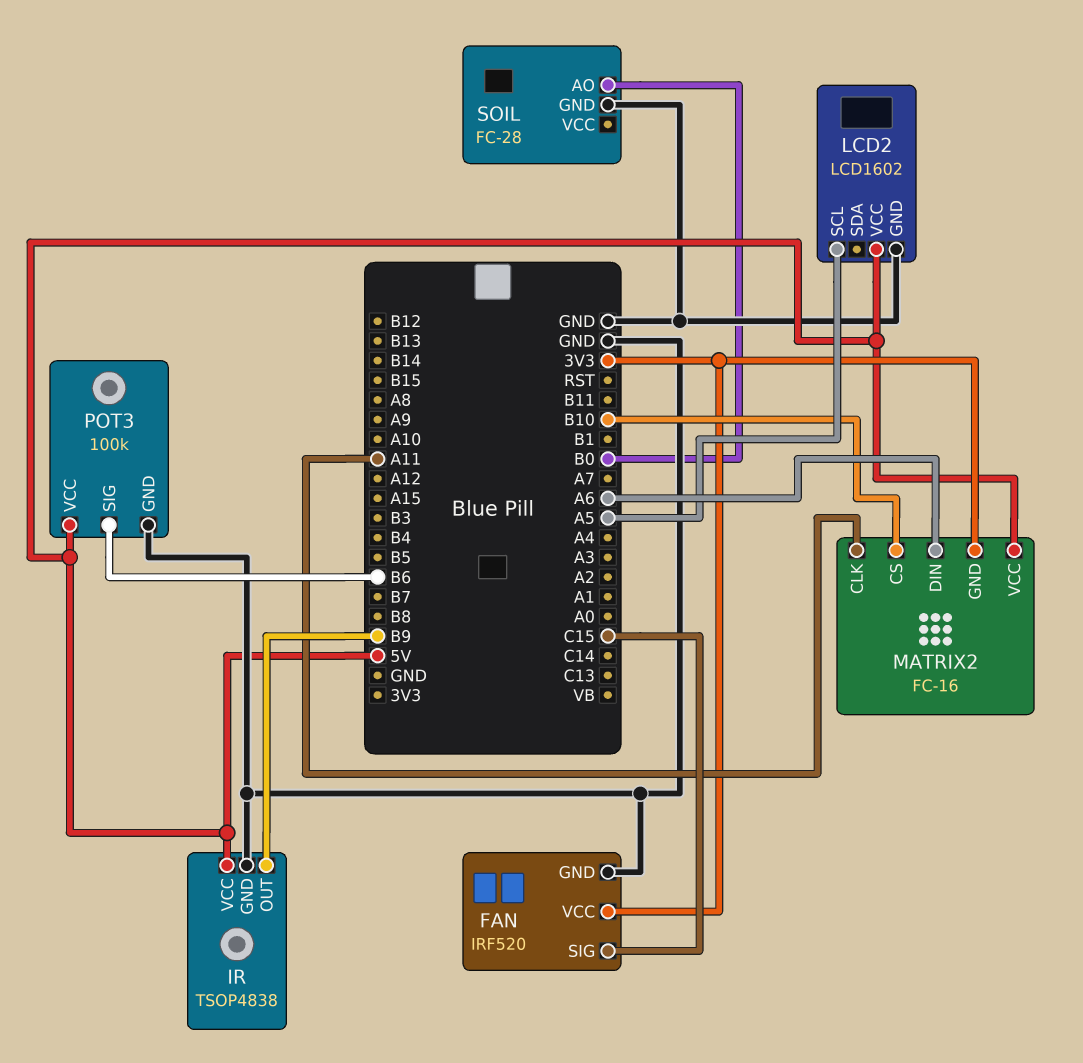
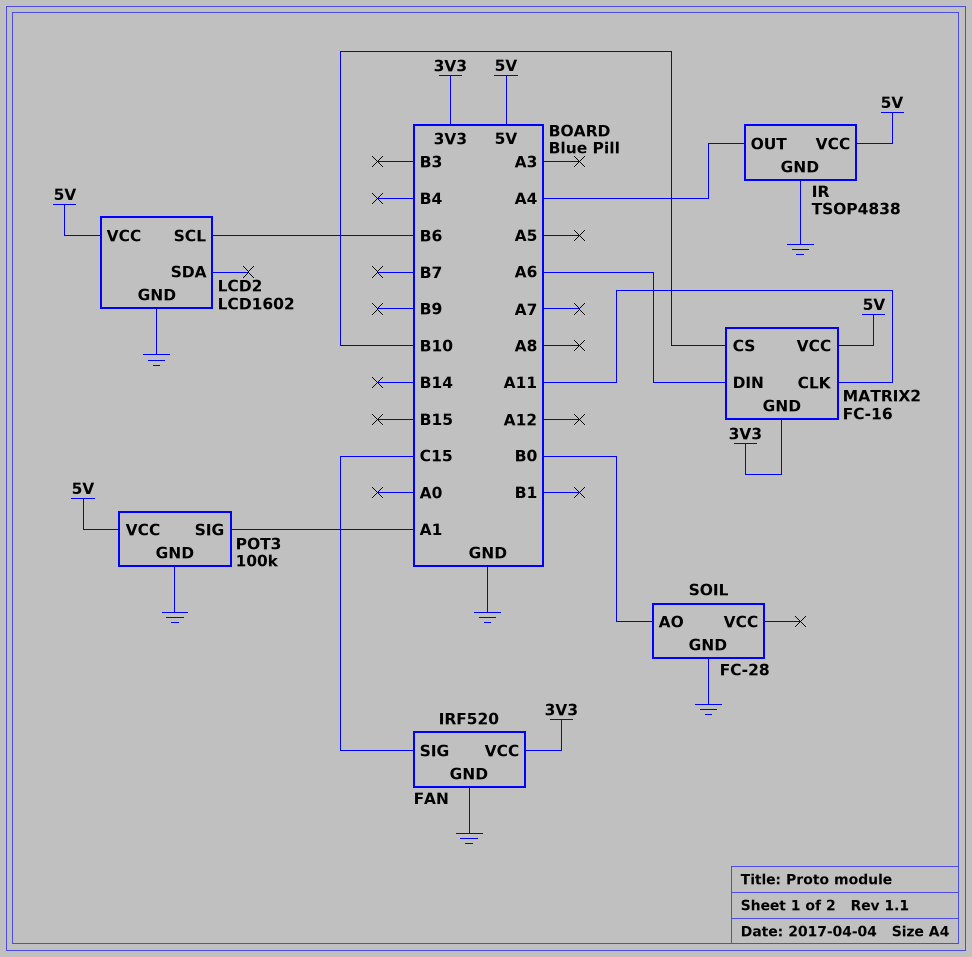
IR pin OUT: B9 -> A4
LCD2 pin SCL: A5 -> B6
POT3 pin SIG: B6 -> A1

